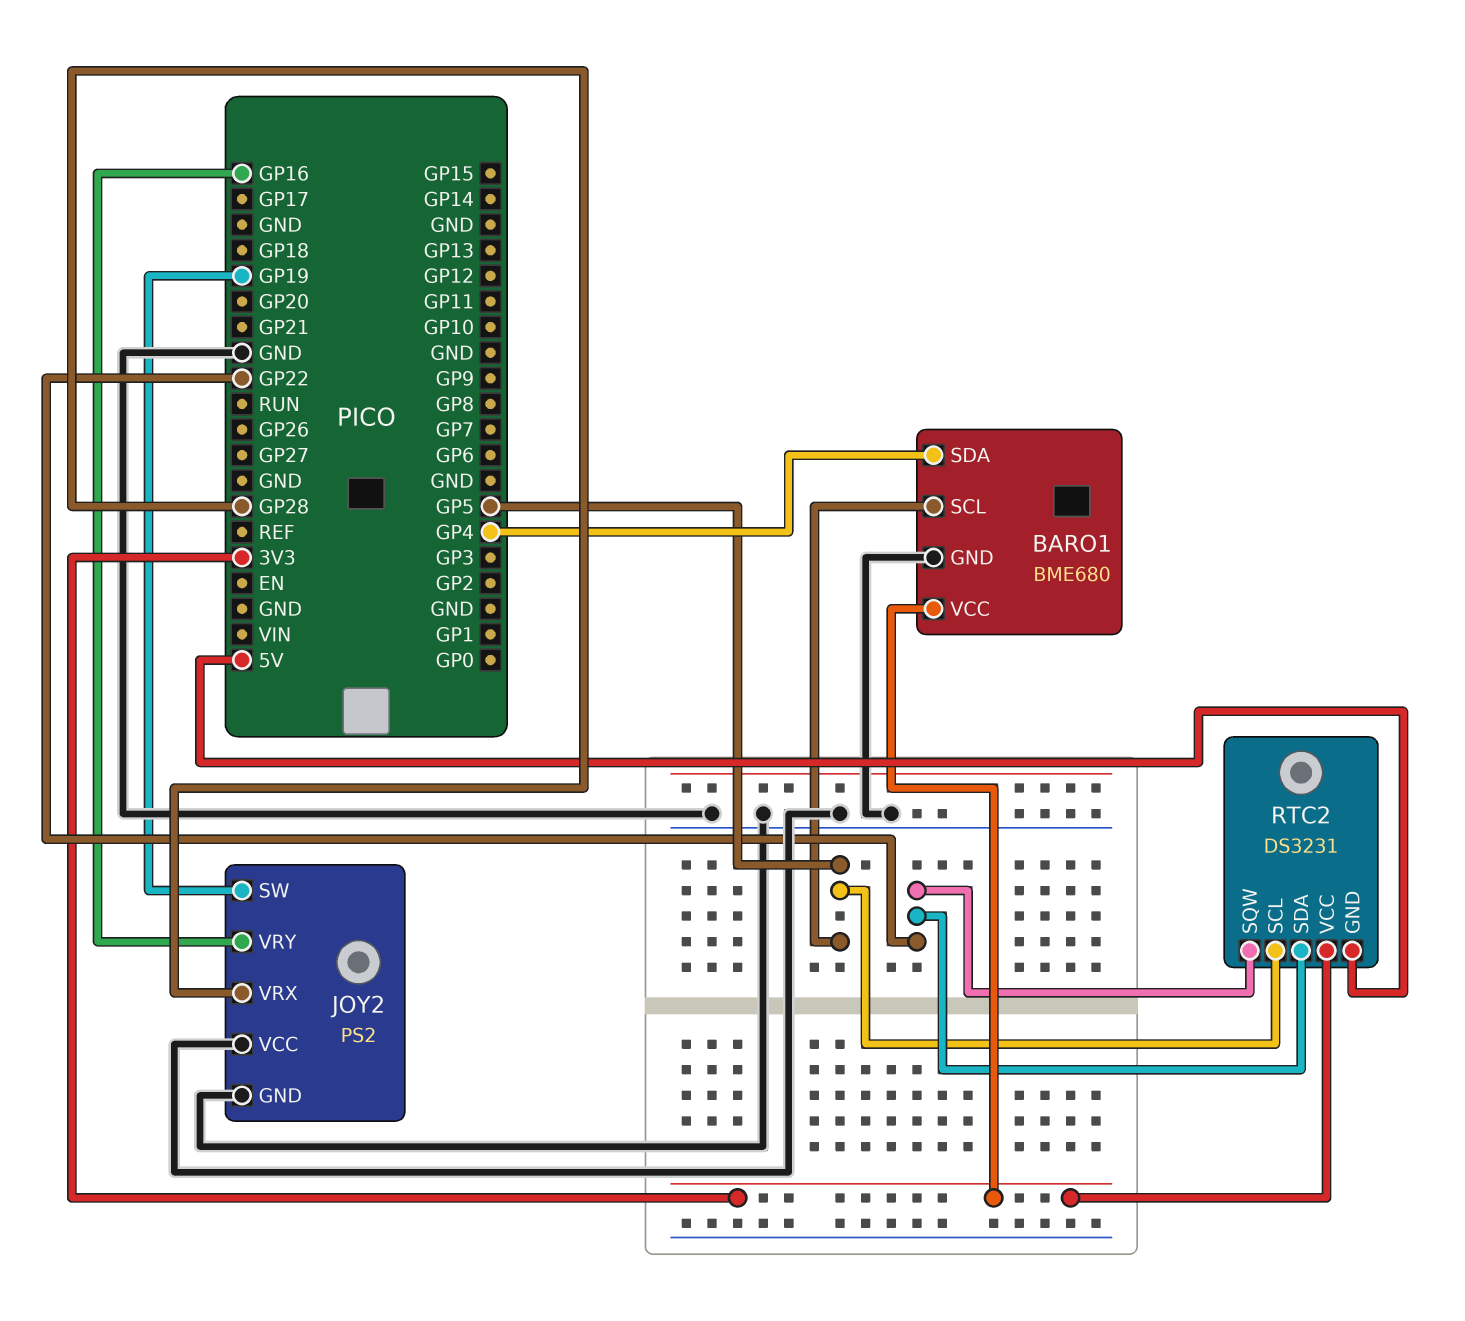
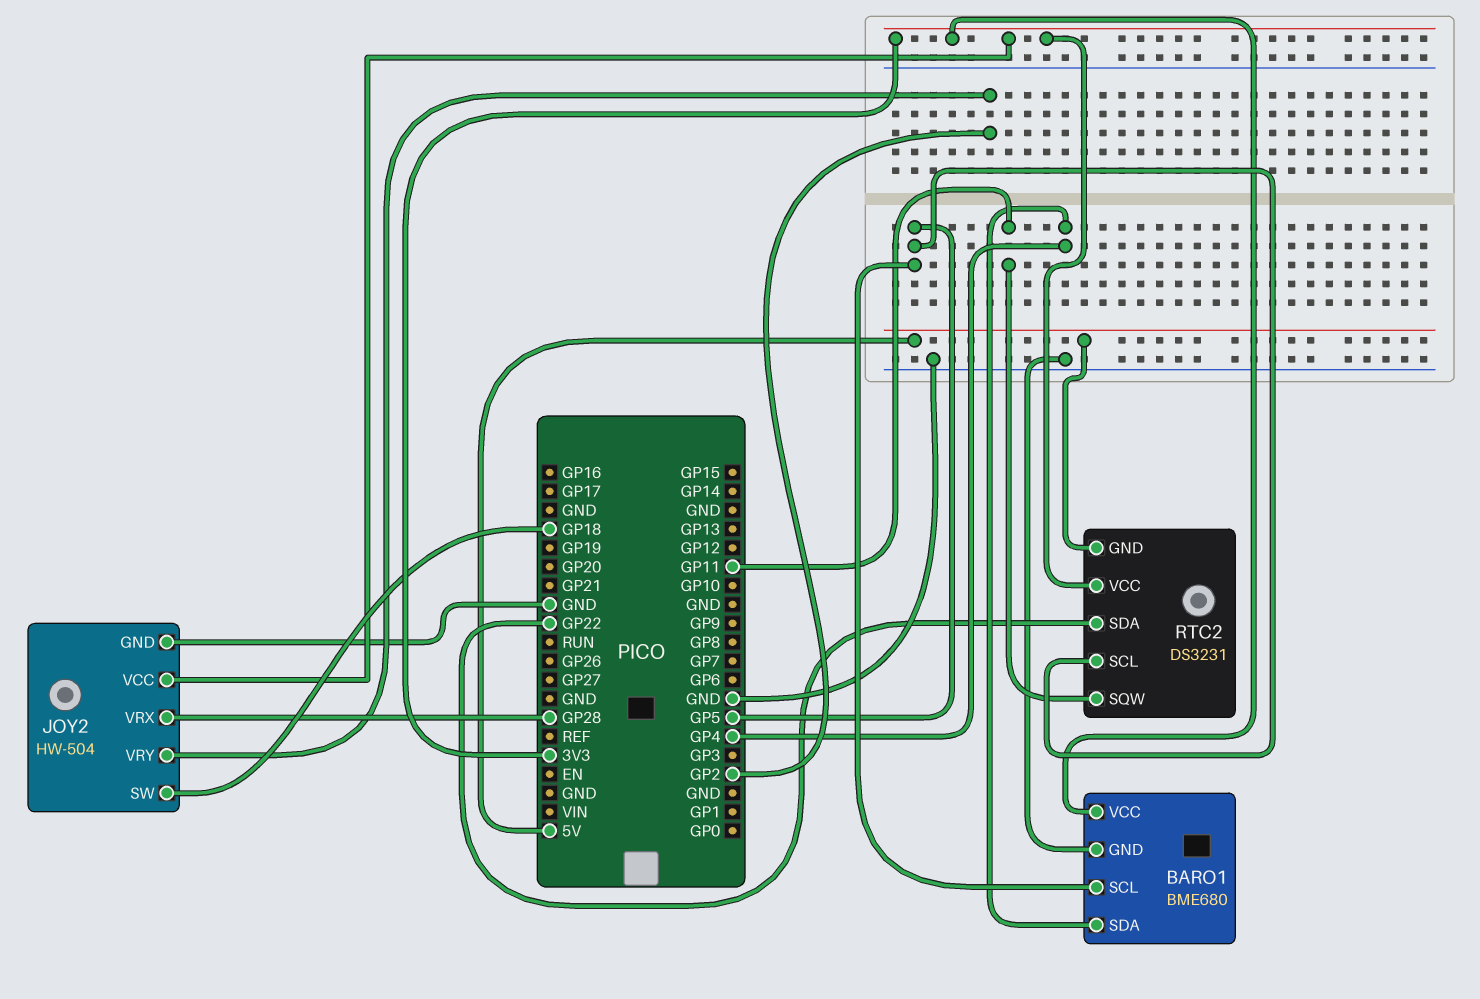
JOY2: PS2 -> HW-504
JOY2 pin SW: GP19 -> GP18
JOY2 pin VCC: GND -> 3V3
JOY2 pin VRY: GP16 -> GP2
RTC2 pin SQW: GP22 -> GP11

